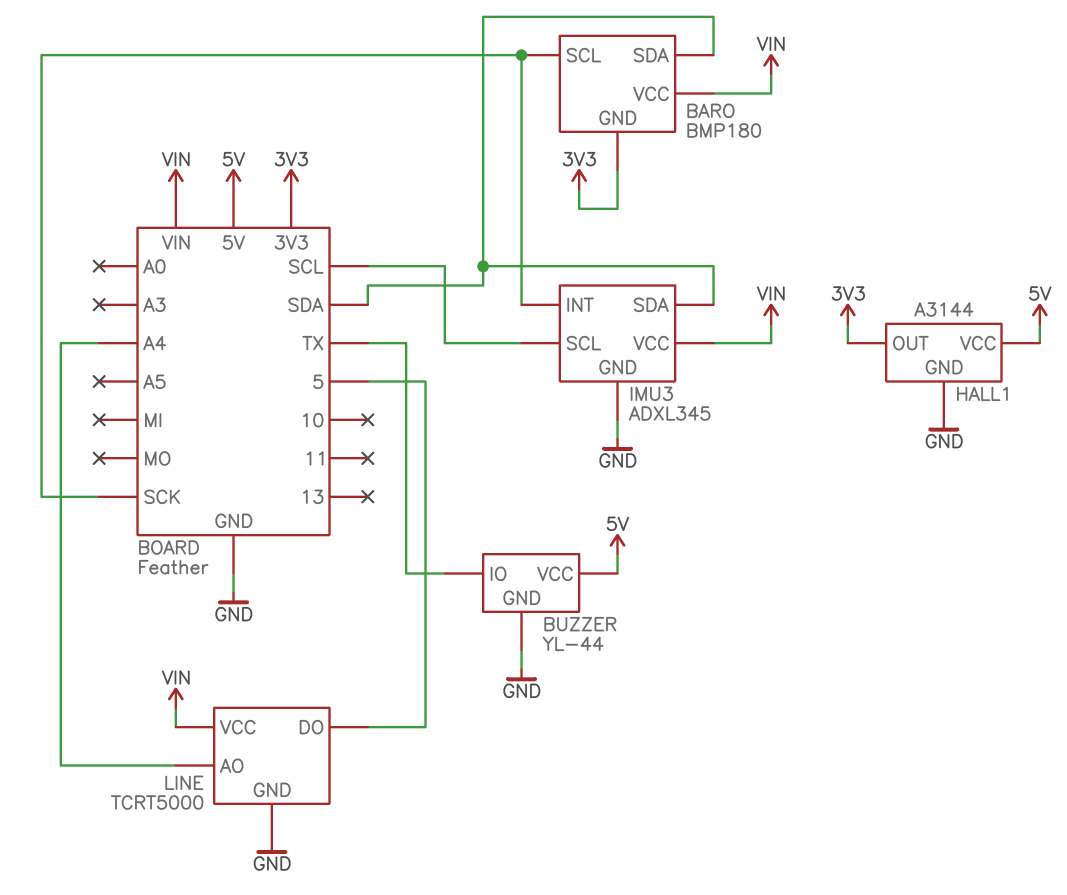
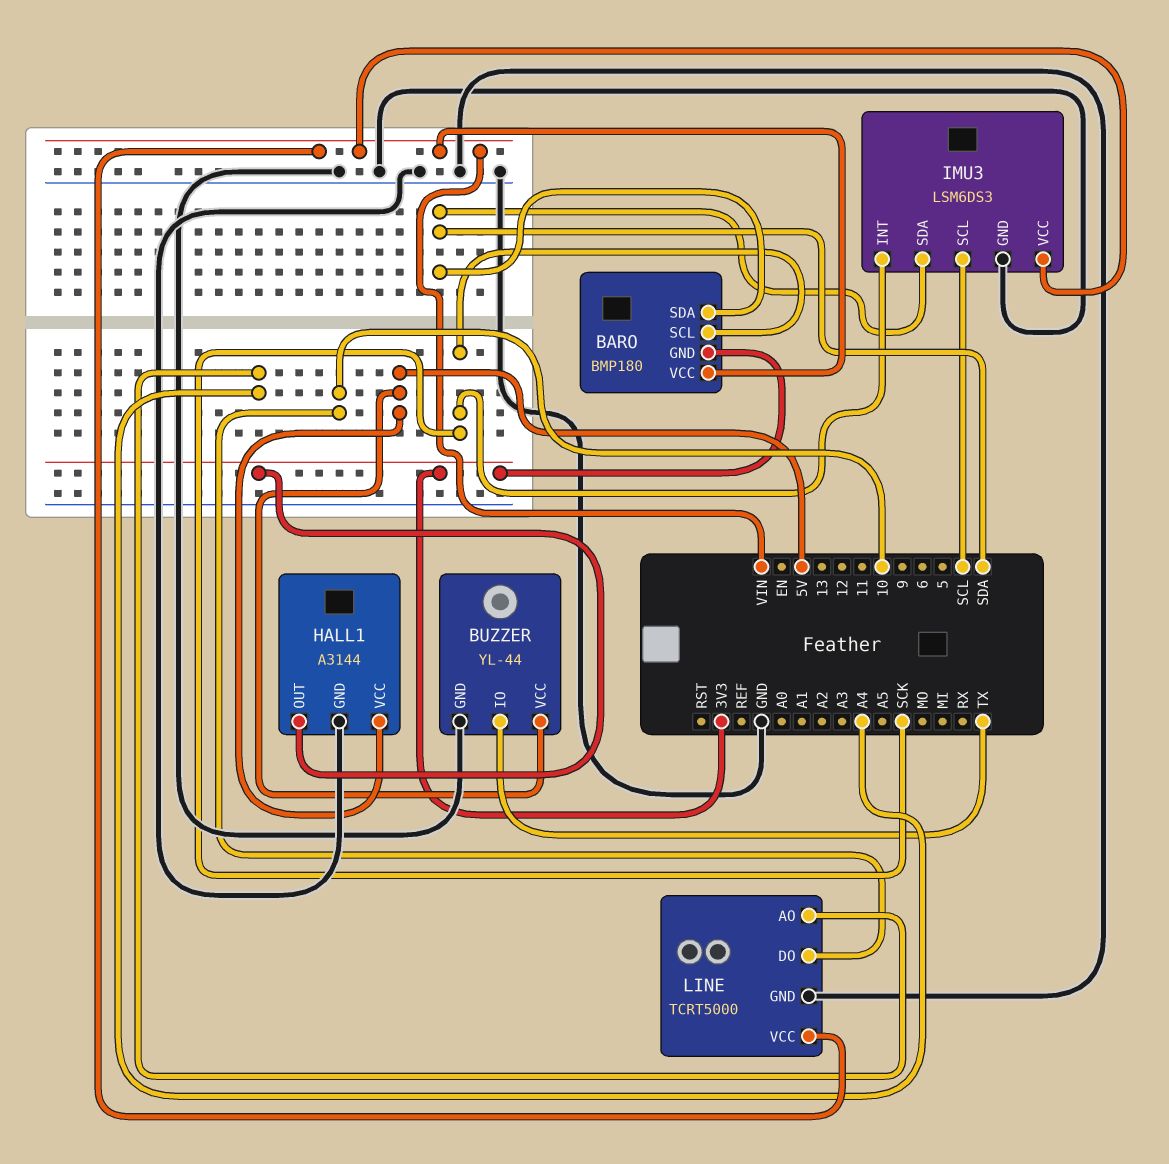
IMU3: ADXL345 -> LSM6DS3
LINE pin DO: 5 -> 10

